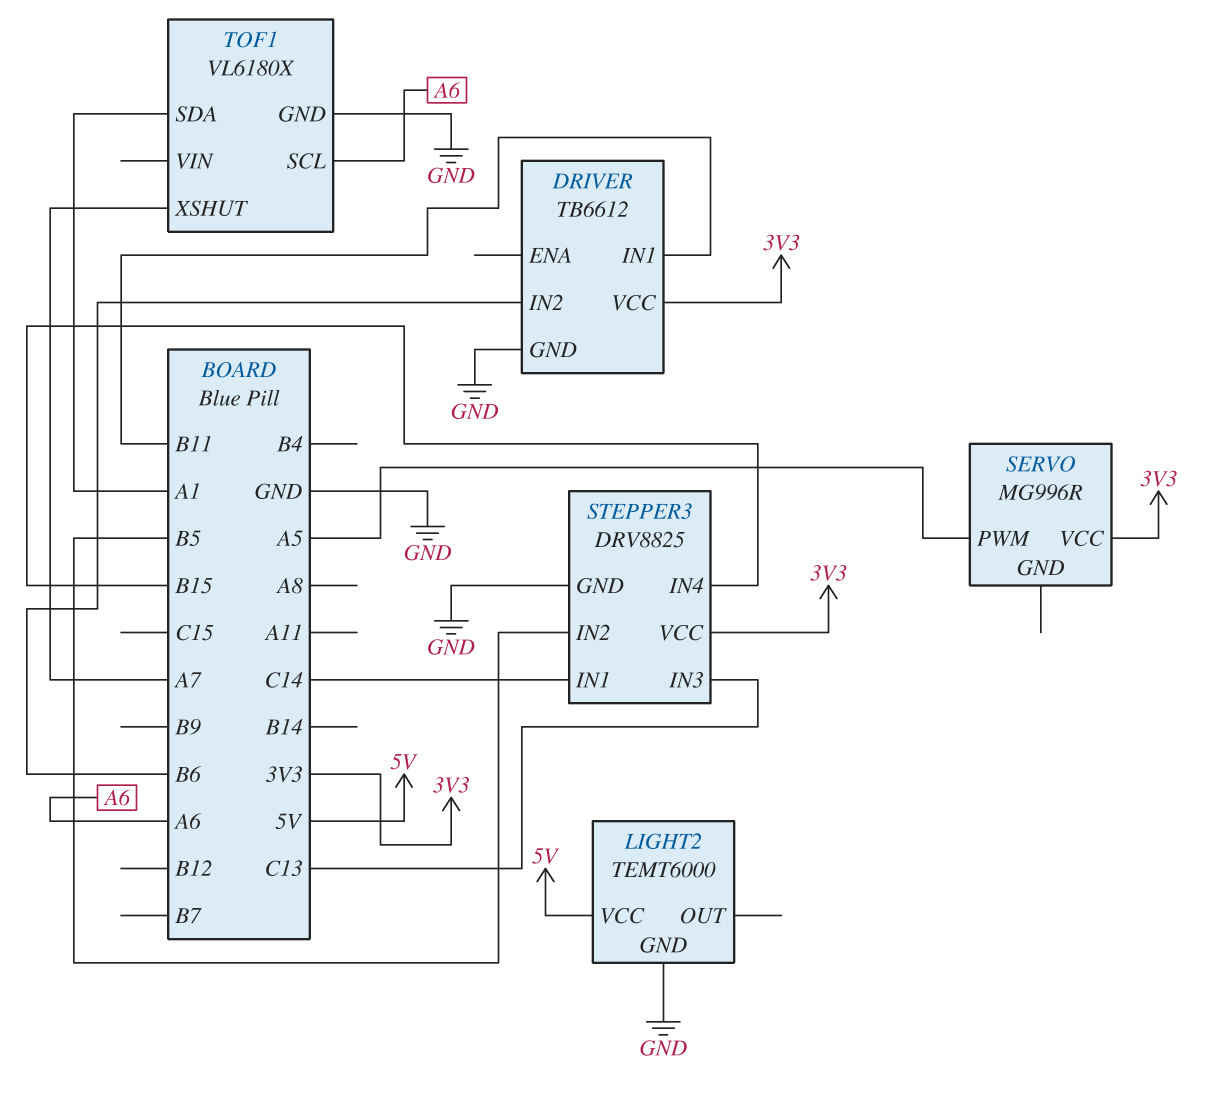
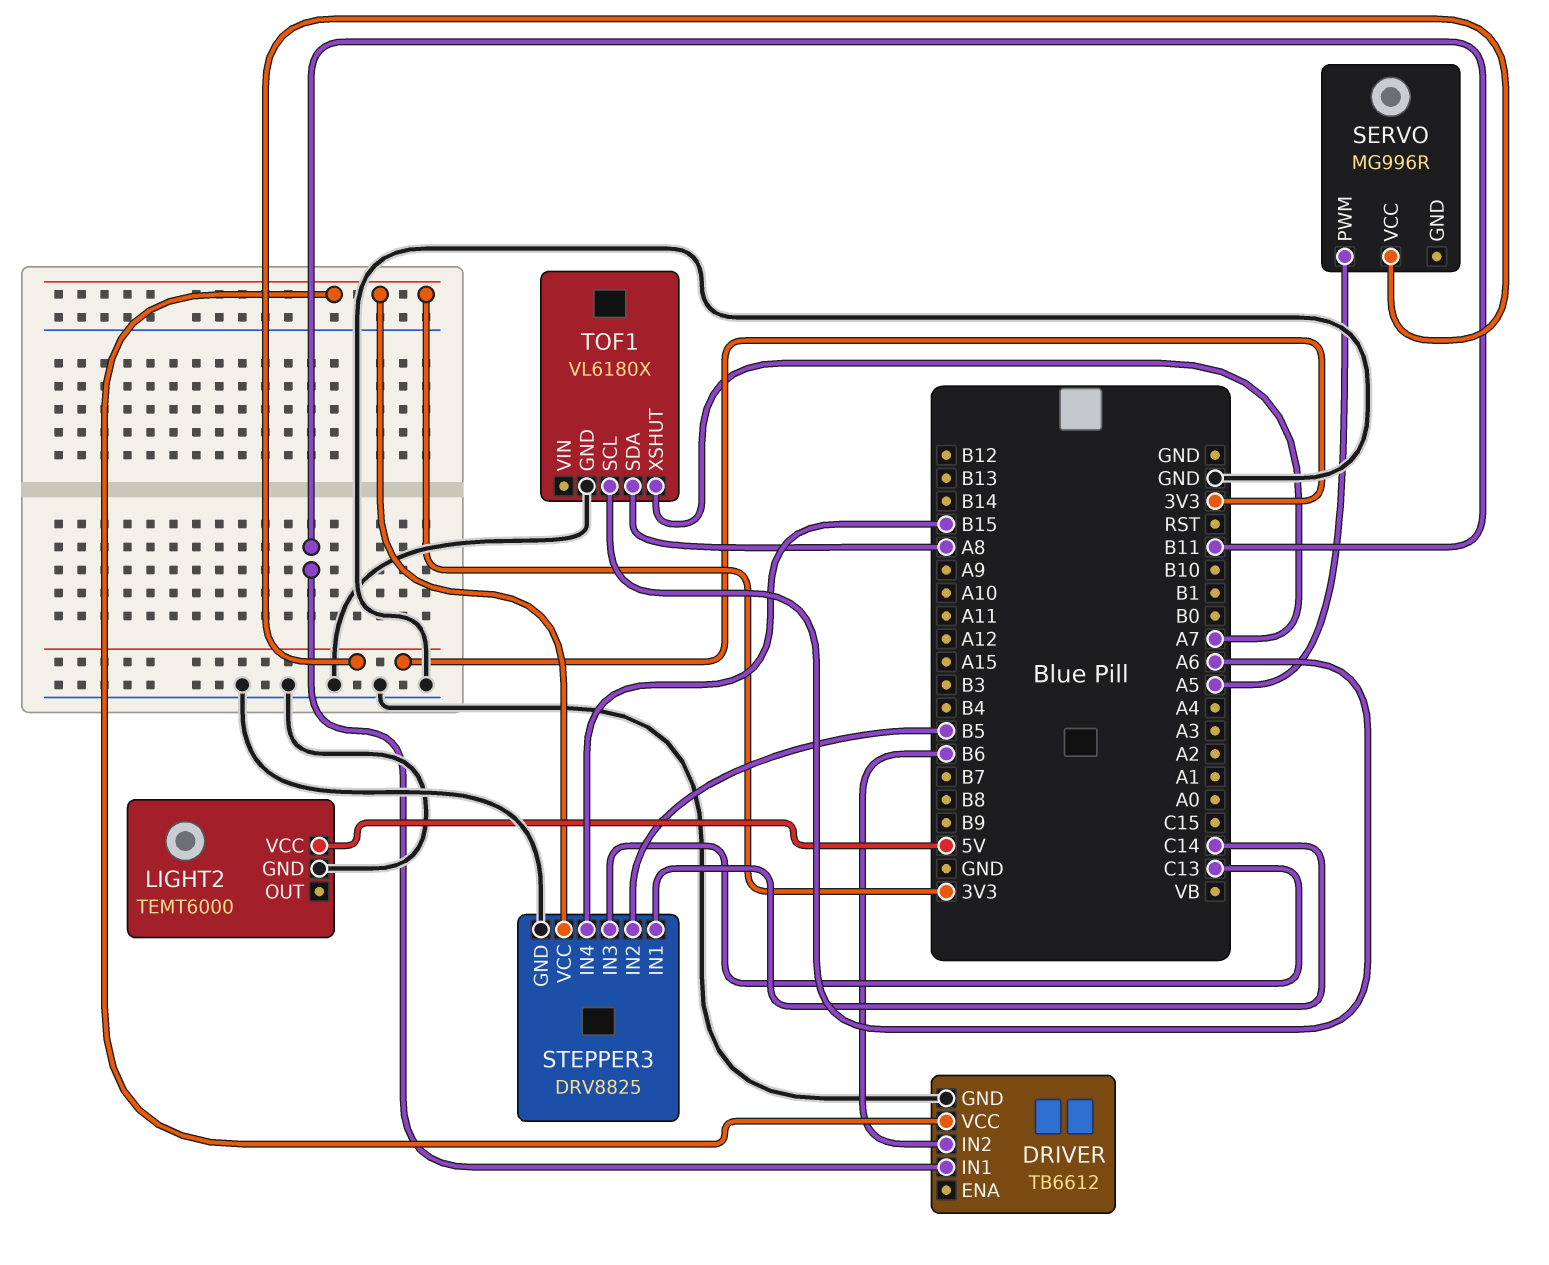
TOF1 pin SDA: A1 -> A8

